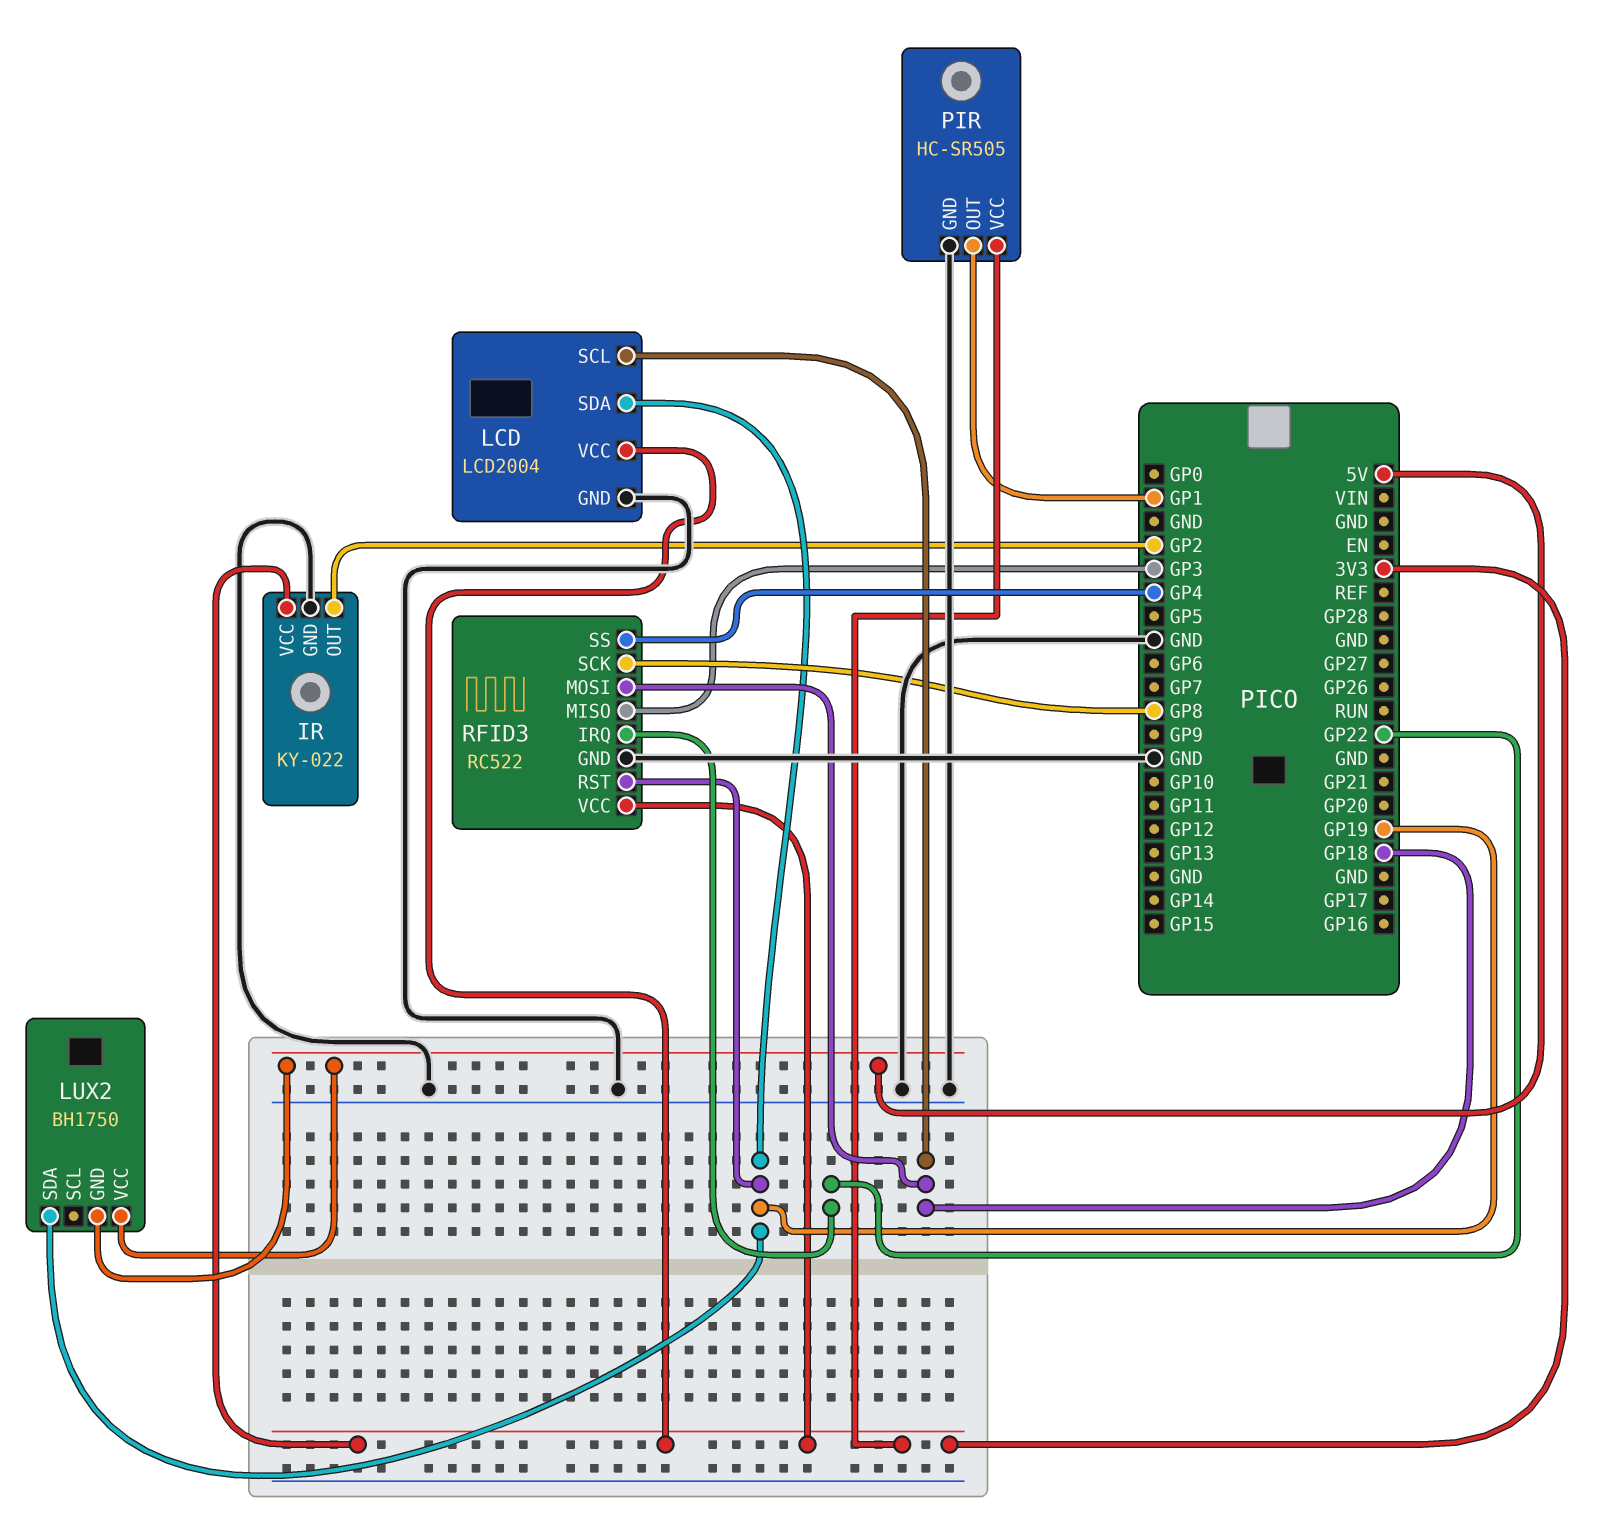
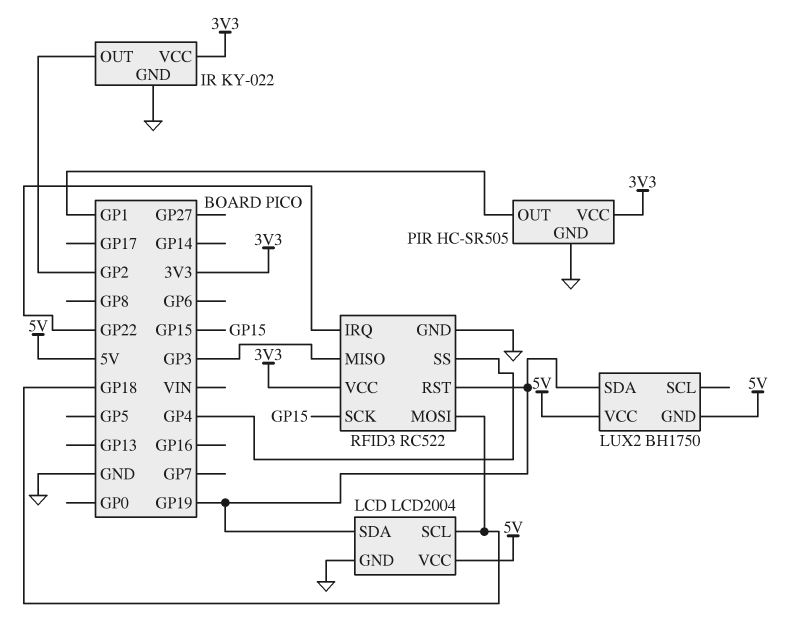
LCD pin VCC: 3V3 -> 5V
RFID3 pin SCK: GP8 -> GP15

